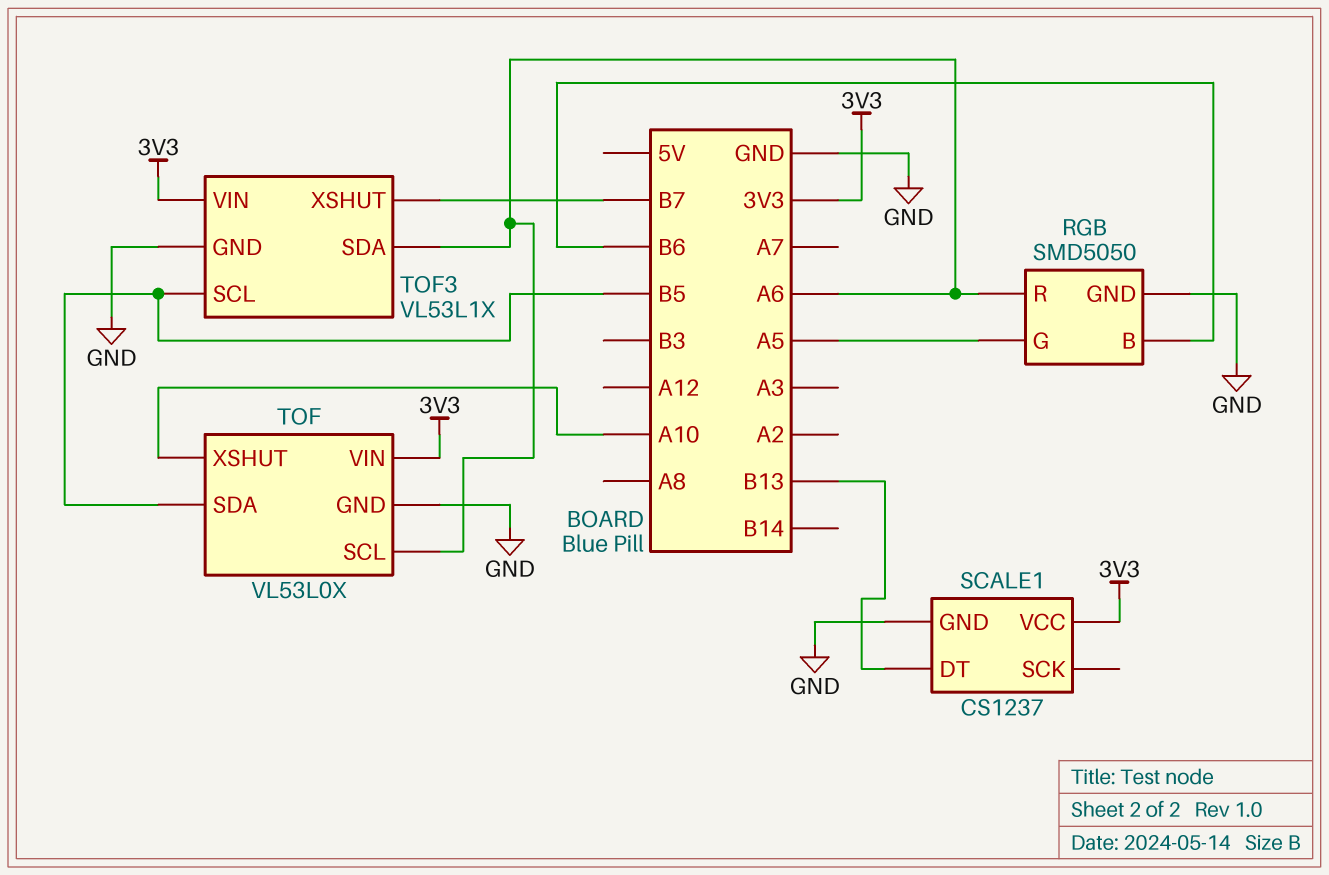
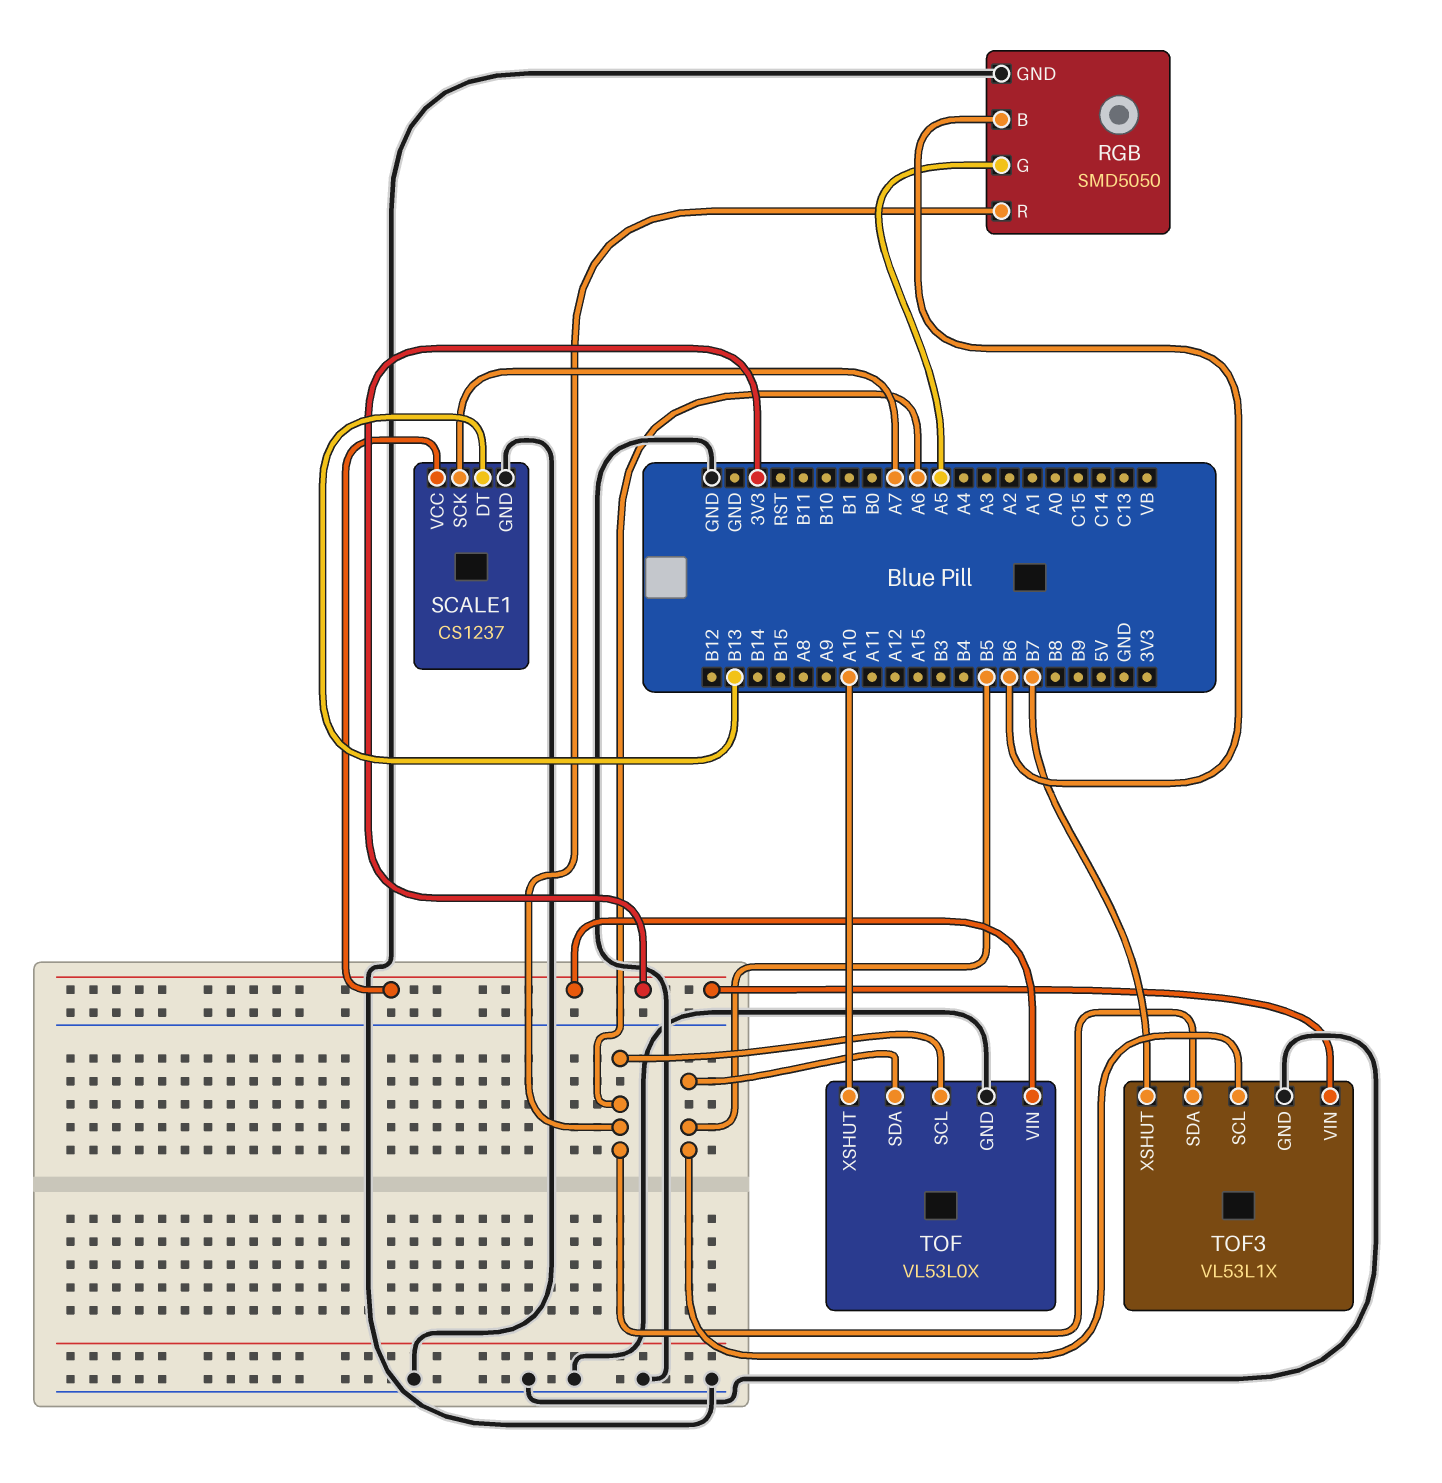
SCALE1 pin SCK: none -> A7

